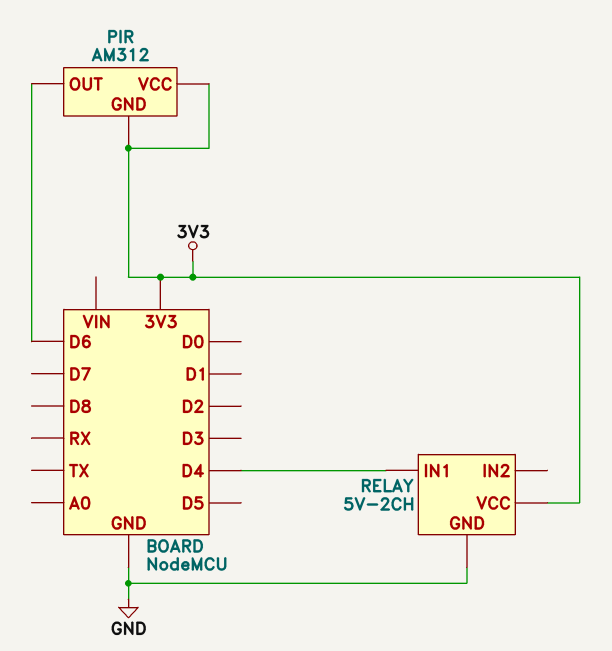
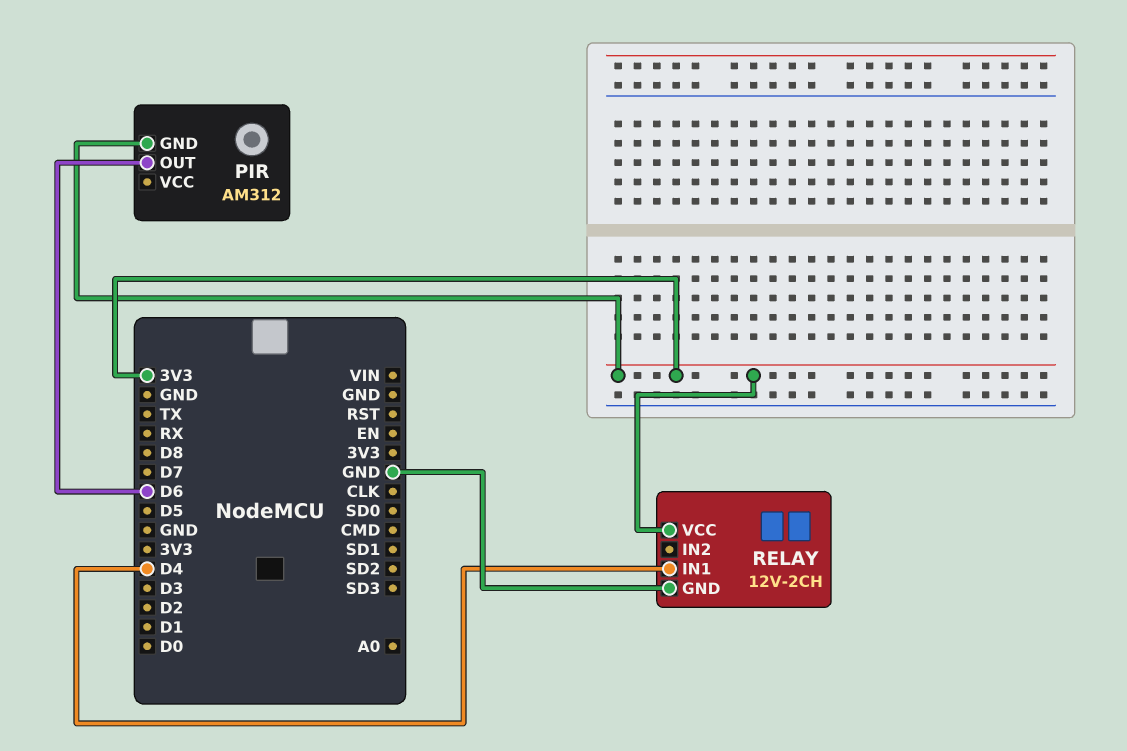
PIR pin VCC: 3V3 -> none
RELAY: 5V-2CH -> 12V-2CH

